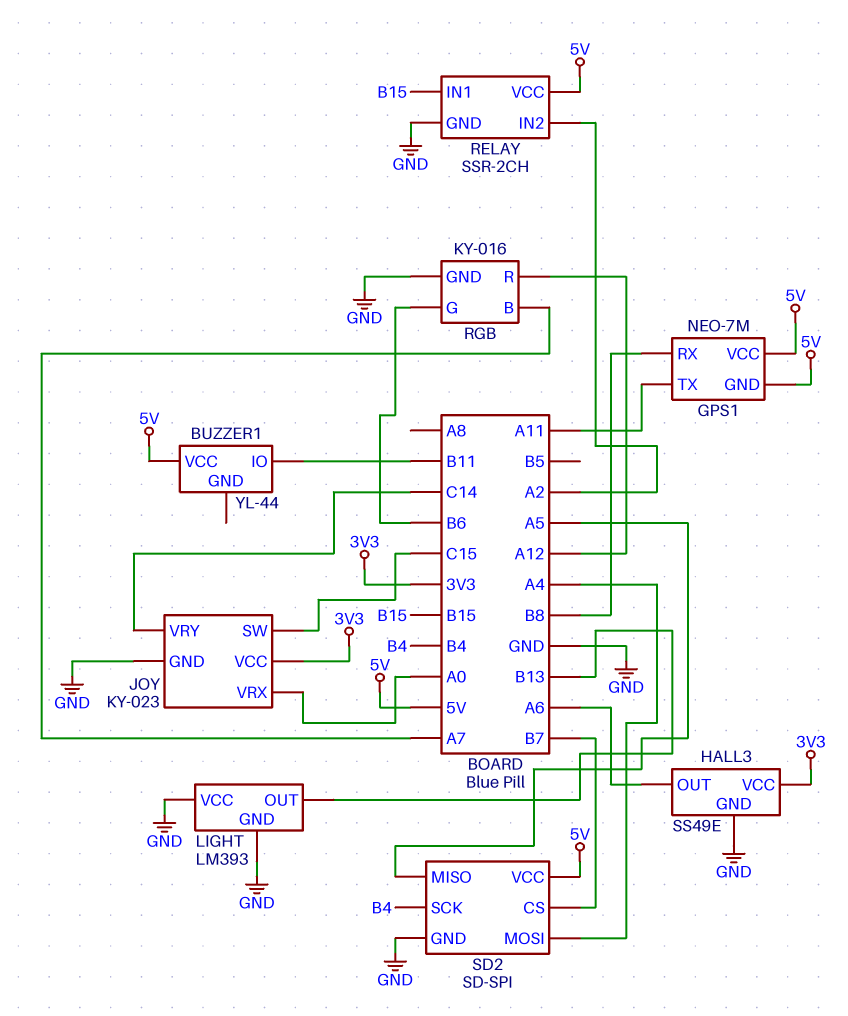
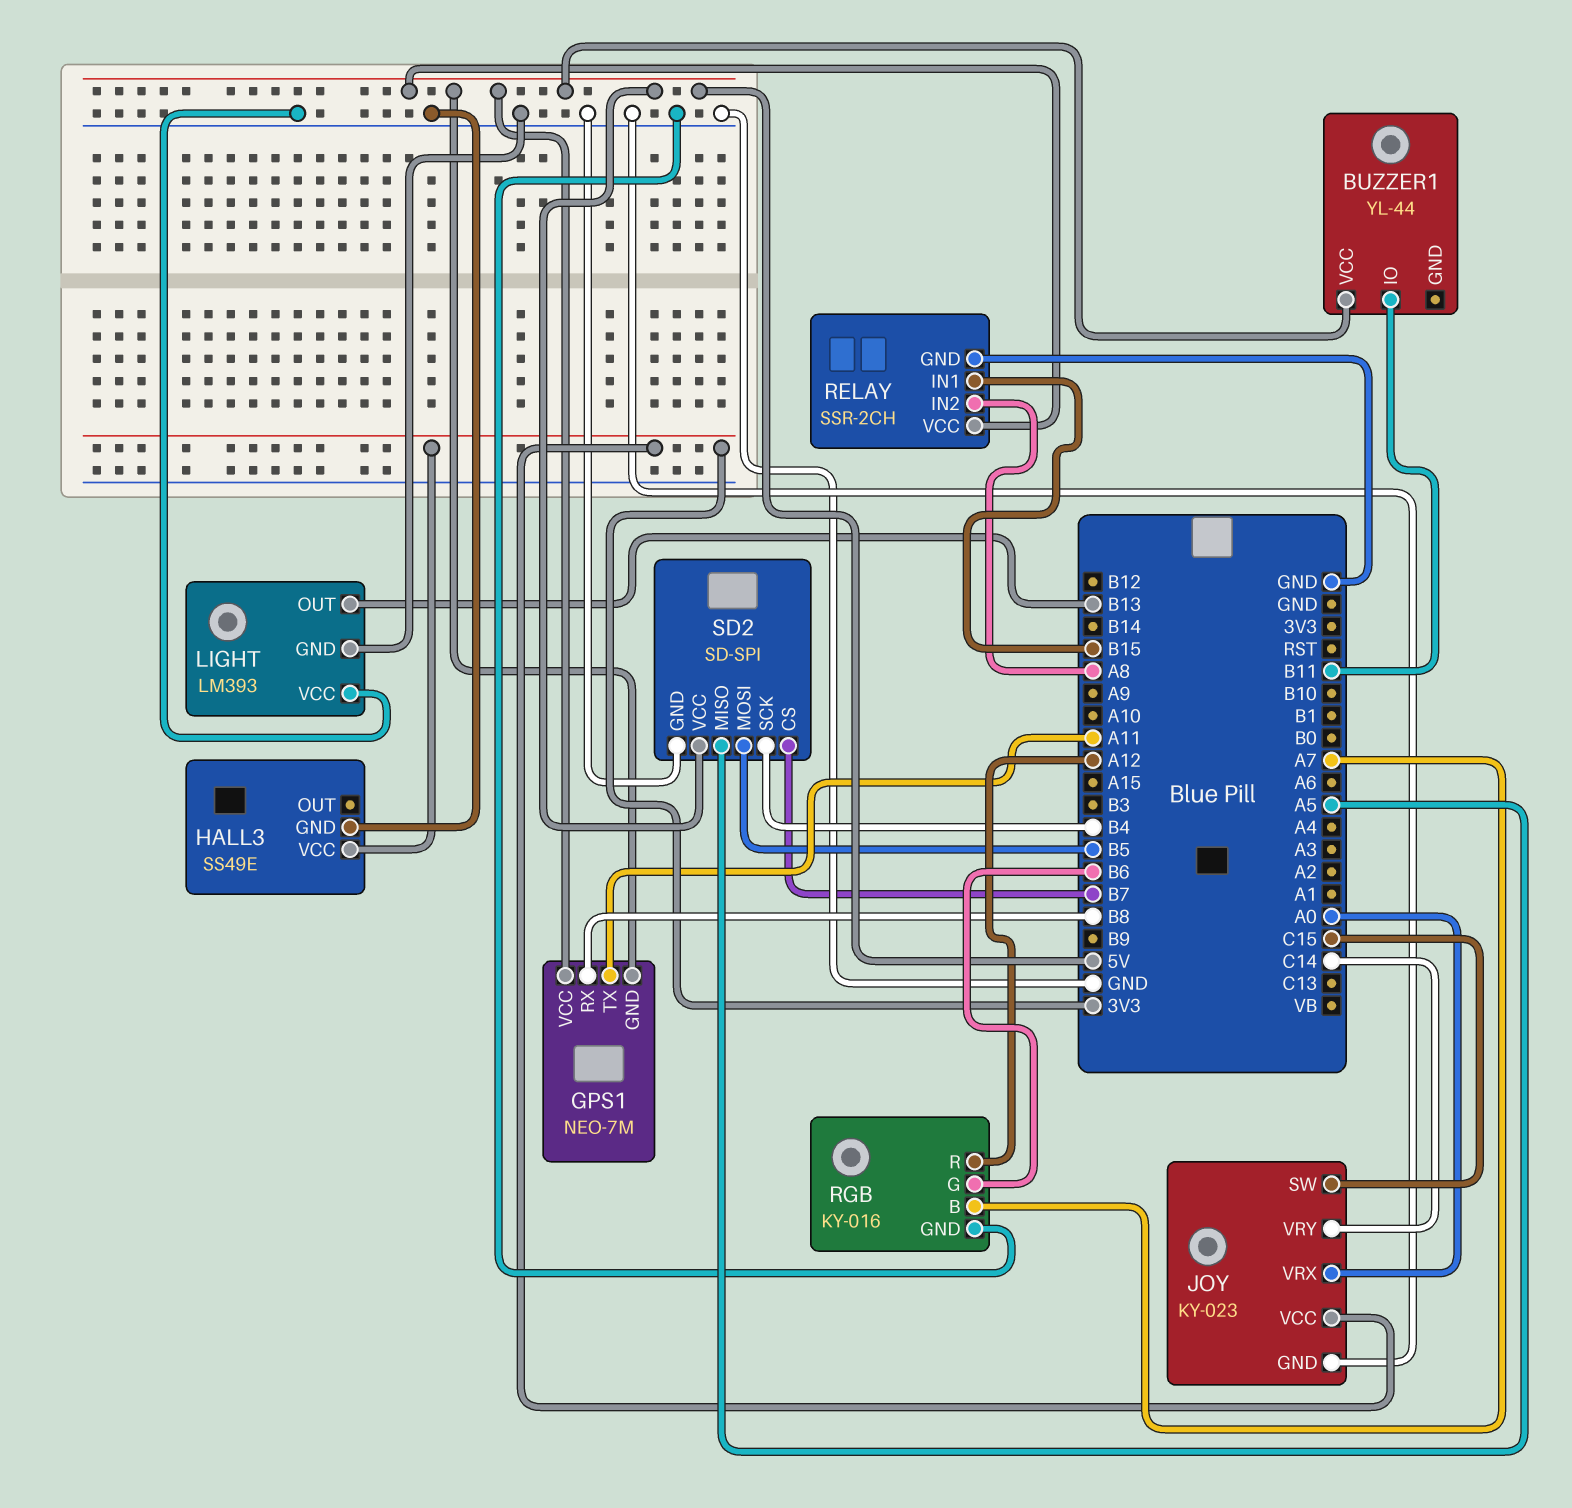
HALL3 pin OUT: A6 -> none
RELAY pin IN2: A2 -> A8
SD2 pin MOSI: A4 -> B5

